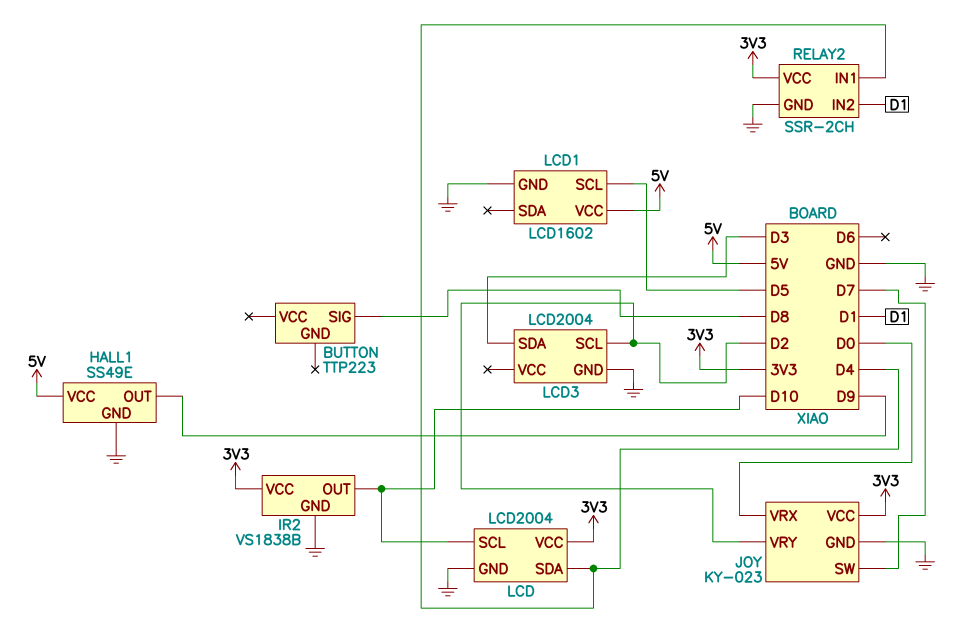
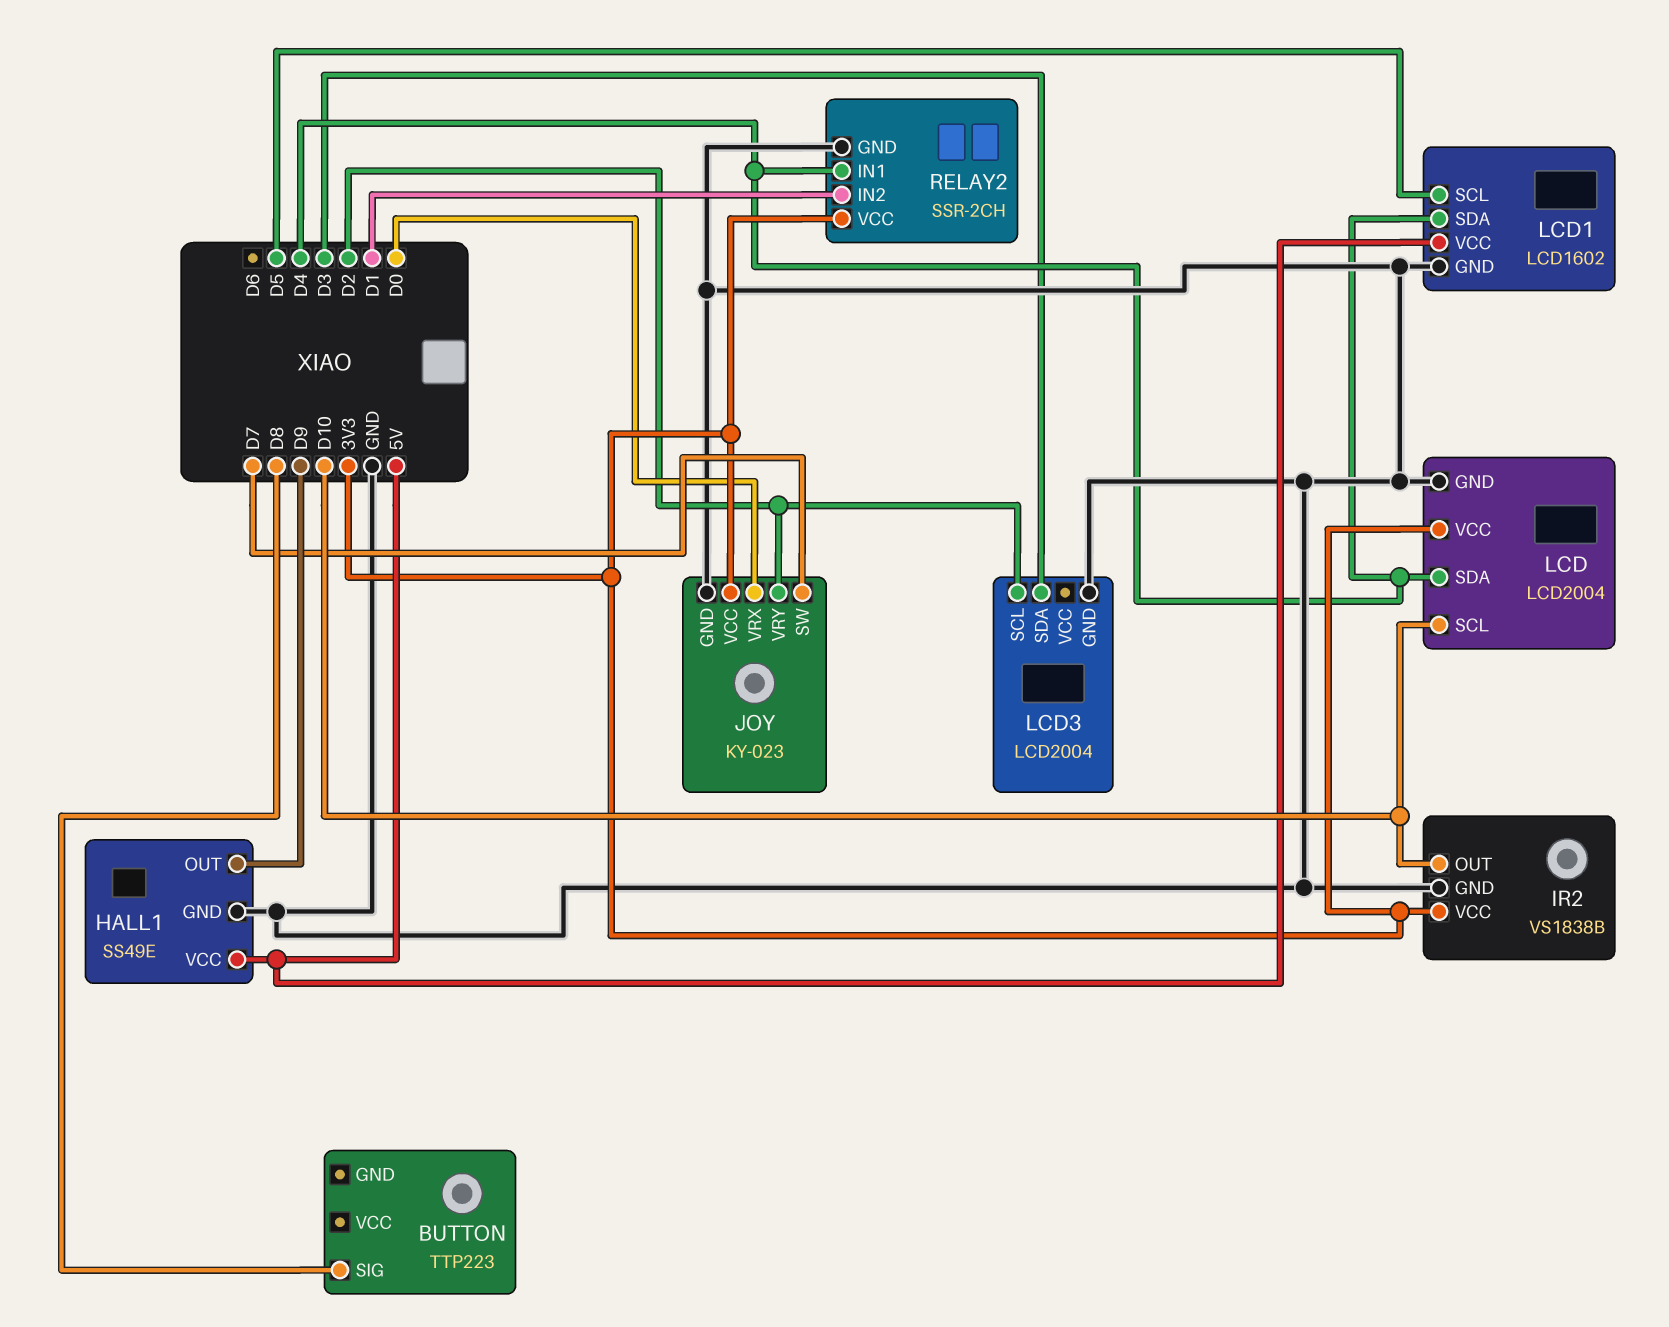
LCD1 pin SDA: none -> D4

